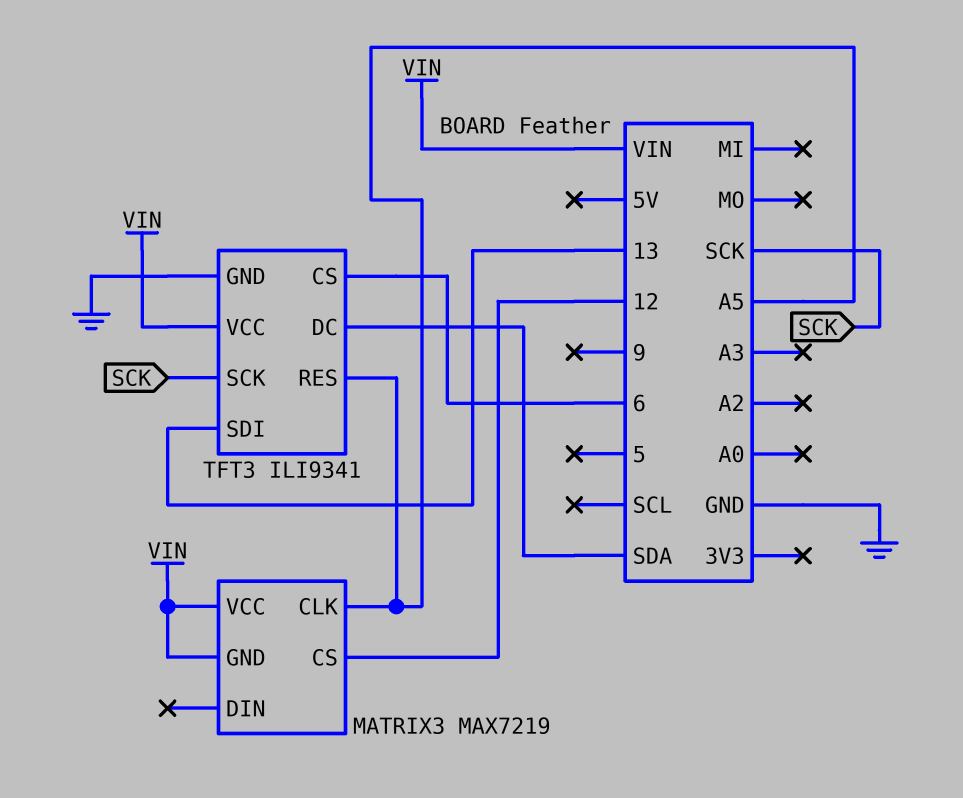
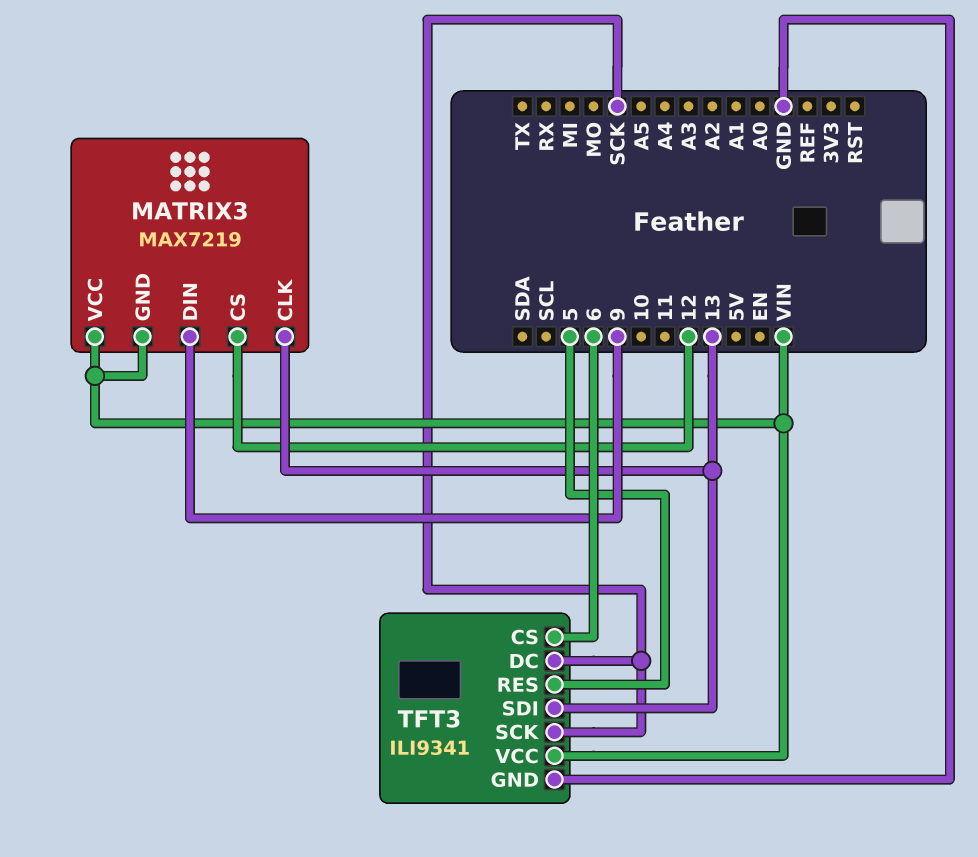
MATRIX3 pin CLK: A5 -> 13
MATRIX3 pin DIN: none -> 9
TFT3 pin DC: SDA -> SCK
TFT3 pin RES: A5 -> 5

